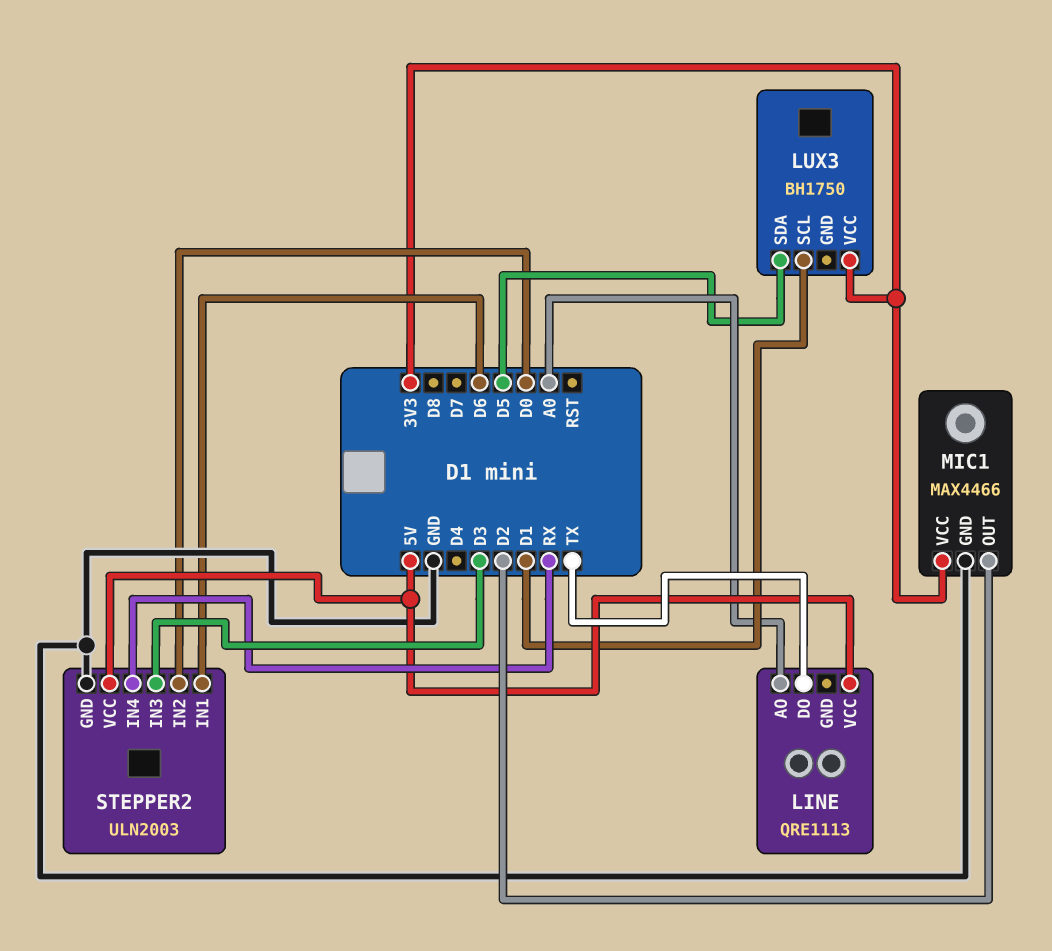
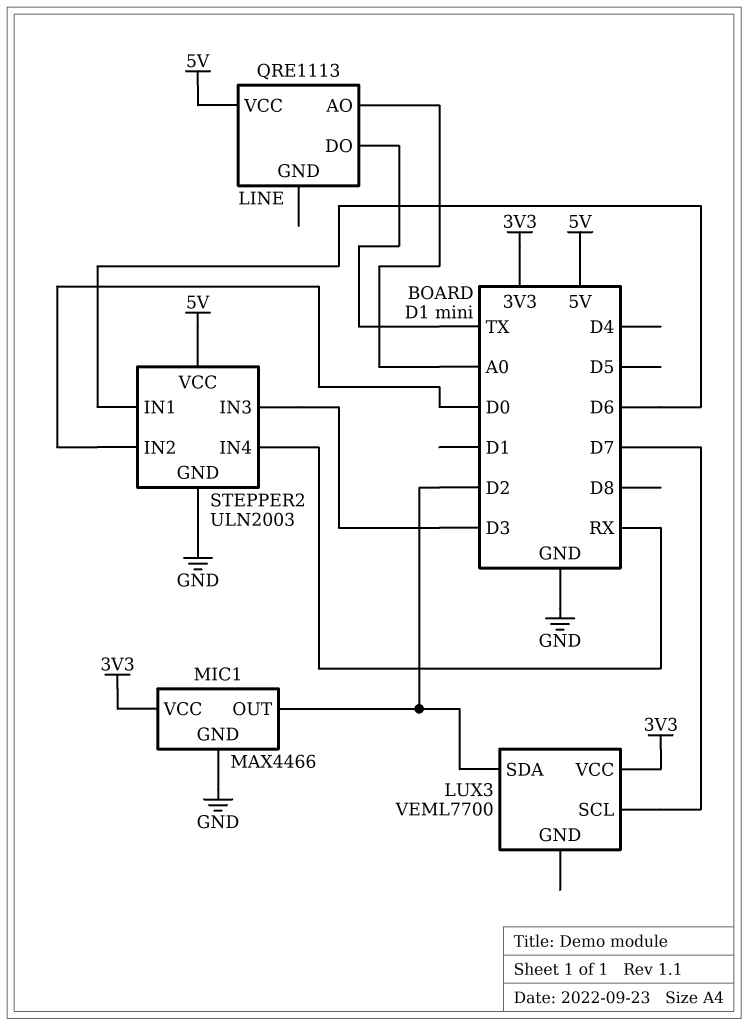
LUX3: BH1750 -> VEML7700
LUX3 pin SCL: D1 -> D7
LUX3 pin SDA: D5 -> D2

